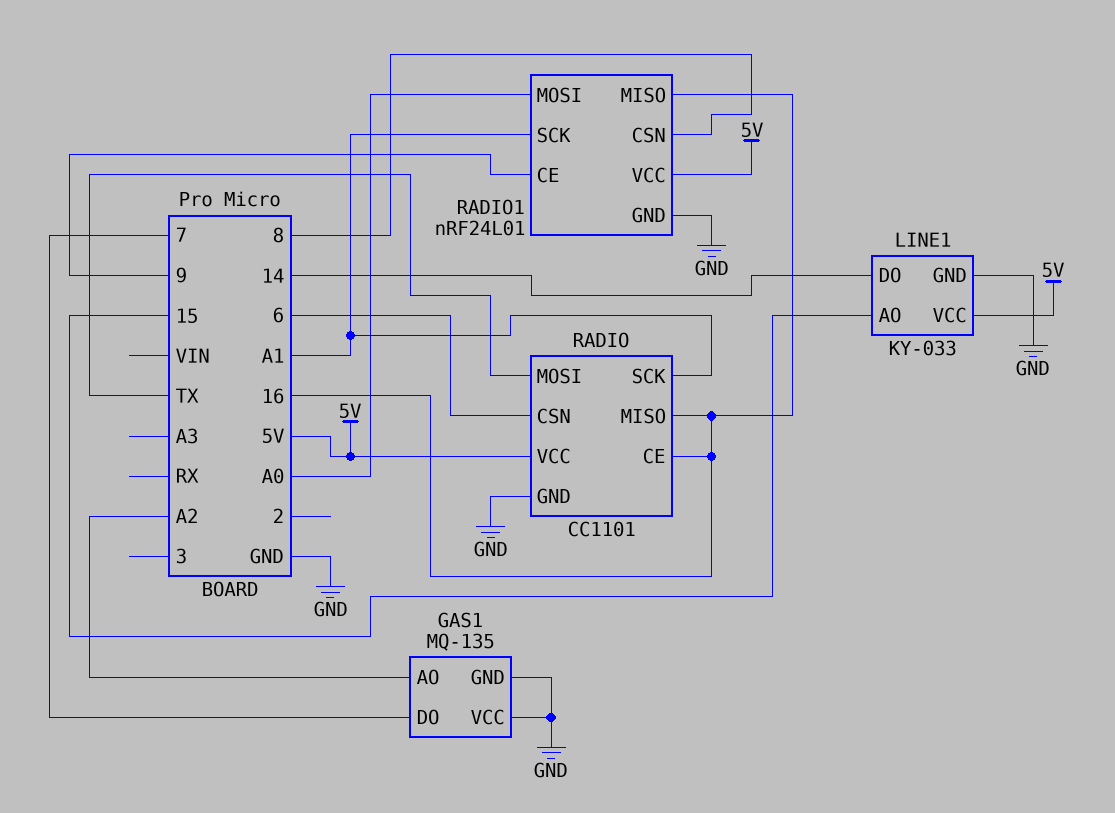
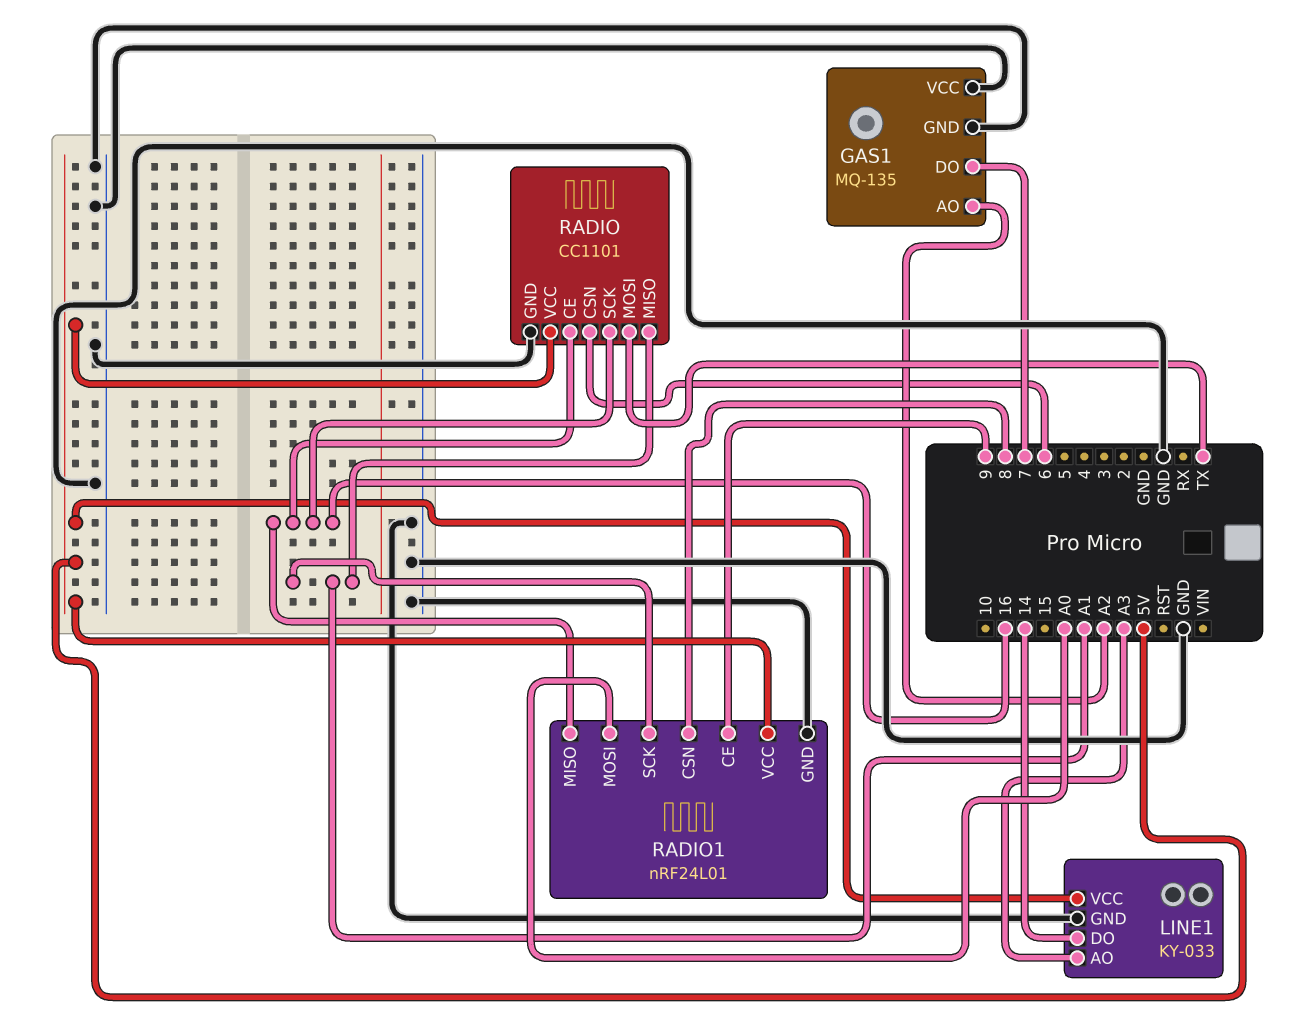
LINE1 pin AO: 15 -> A3
RADIO pin MISO: 16 -> A1
RADIO pin SCK: A1 -> 16

